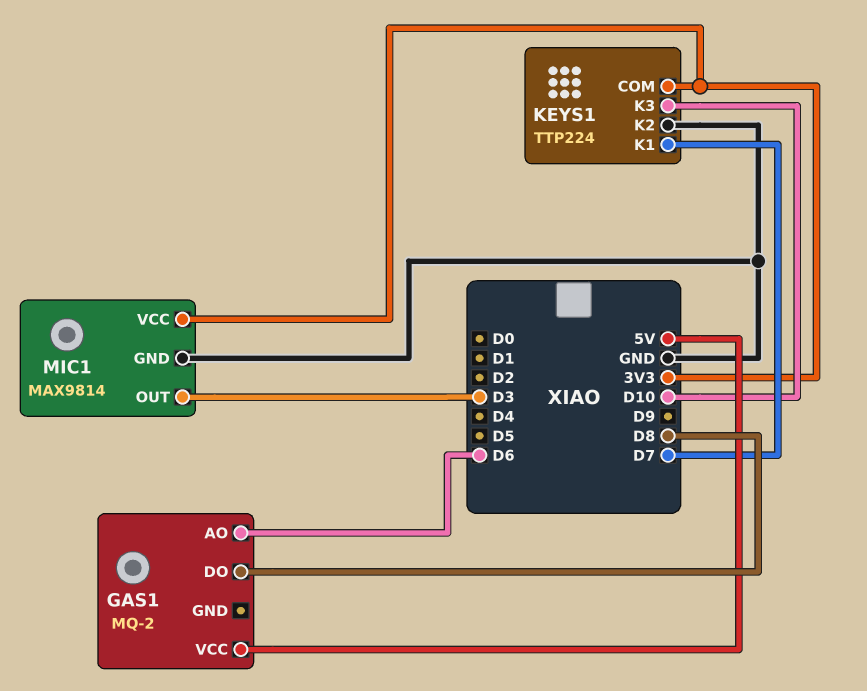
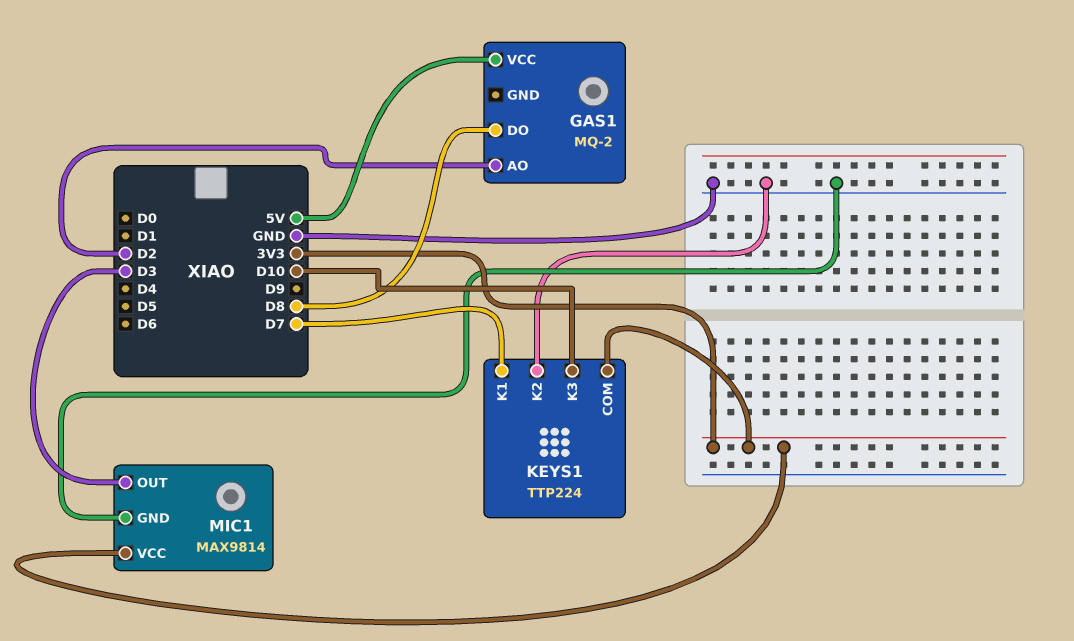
GAS1 pin AO: D6 -> D2

